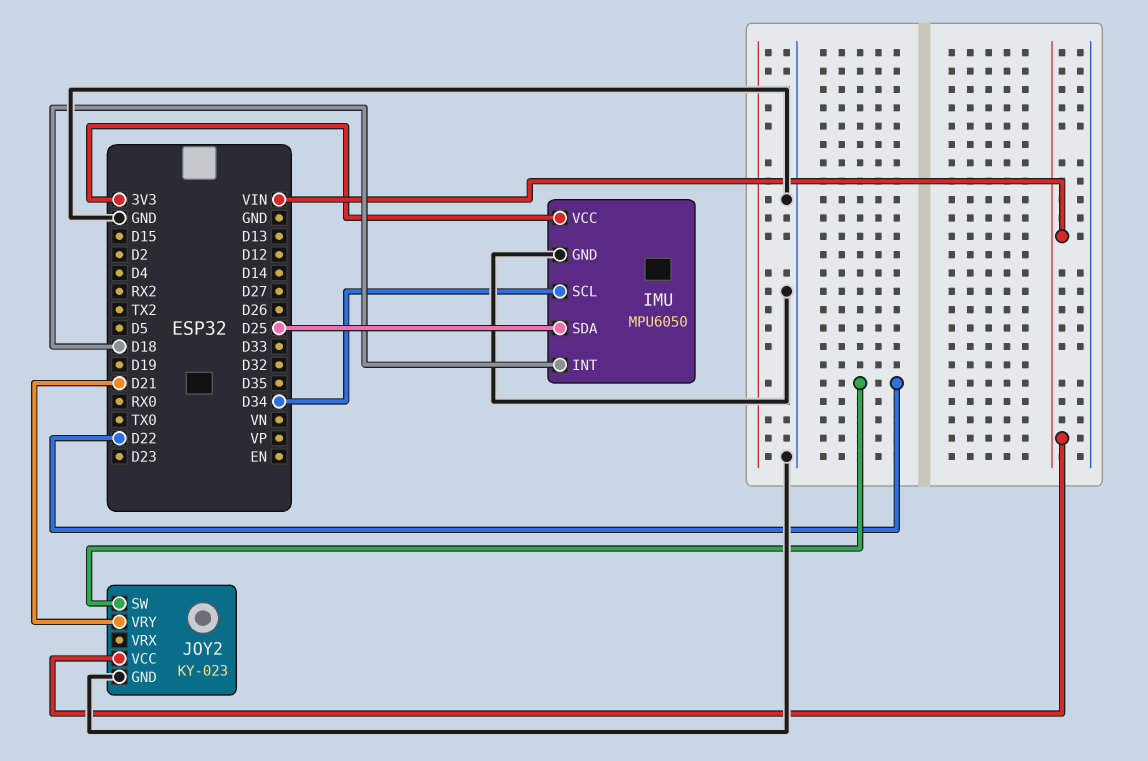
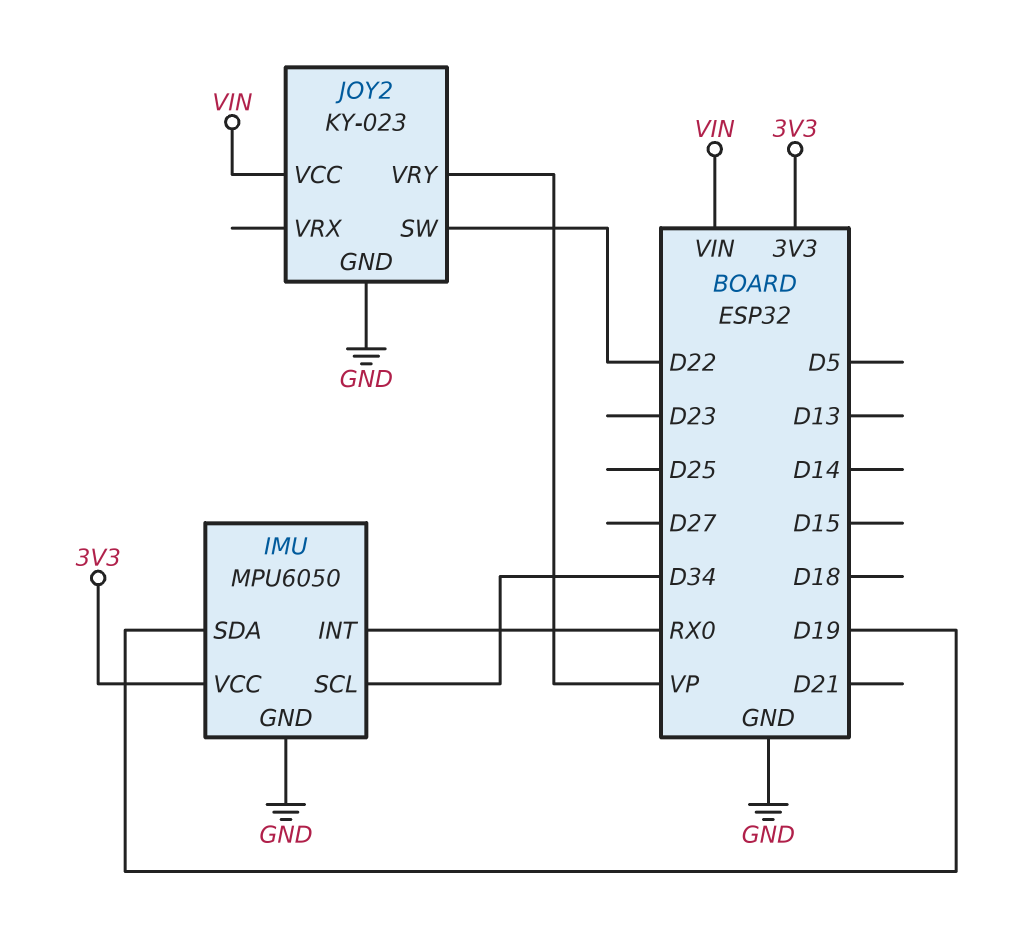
IMU pin INT: D18 -> RX0
IMU pin SDA: D25 -> D19
JOY2 pin VRY: D21 -> VP

